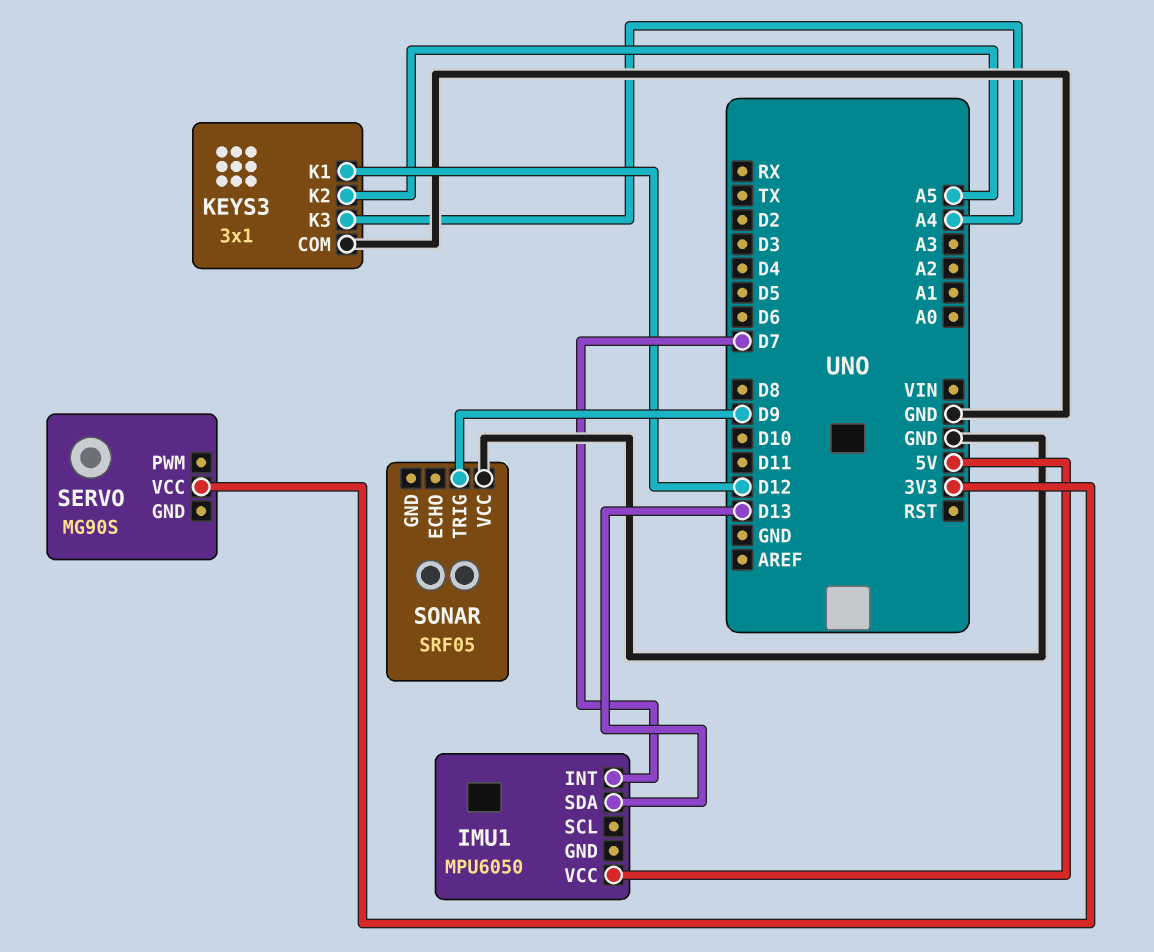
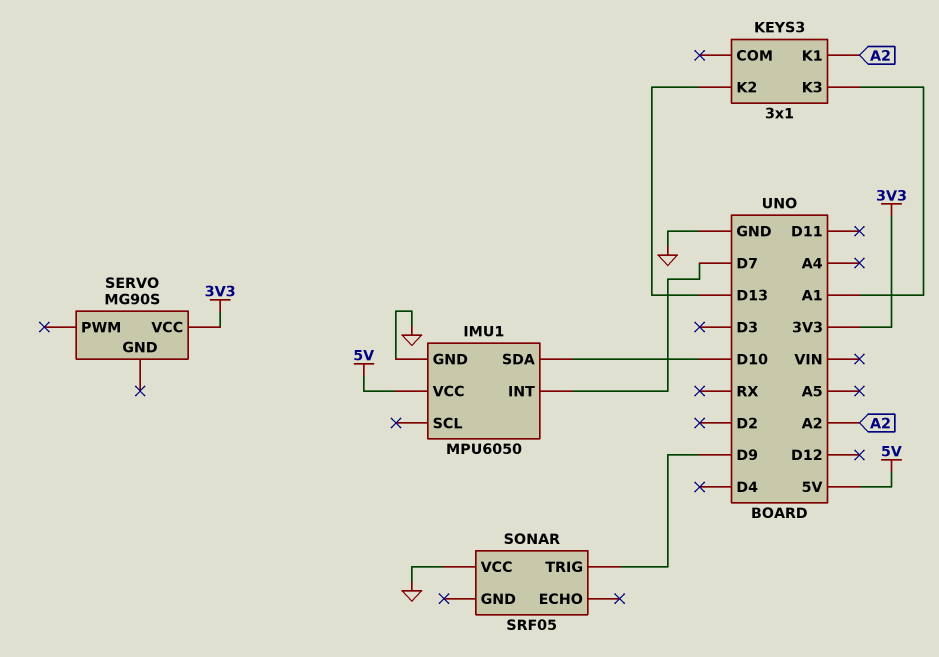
IMU1 pin GND: none -> GND
IMU1 pin SDA: D13 -> D10
KEYS3 pin COM: GND -> none
KEYS3 pin K1: D12 -> A2
KEYS3 pin K2: A5 -> D13
KEYS3 pin K3: A4 -> A1

